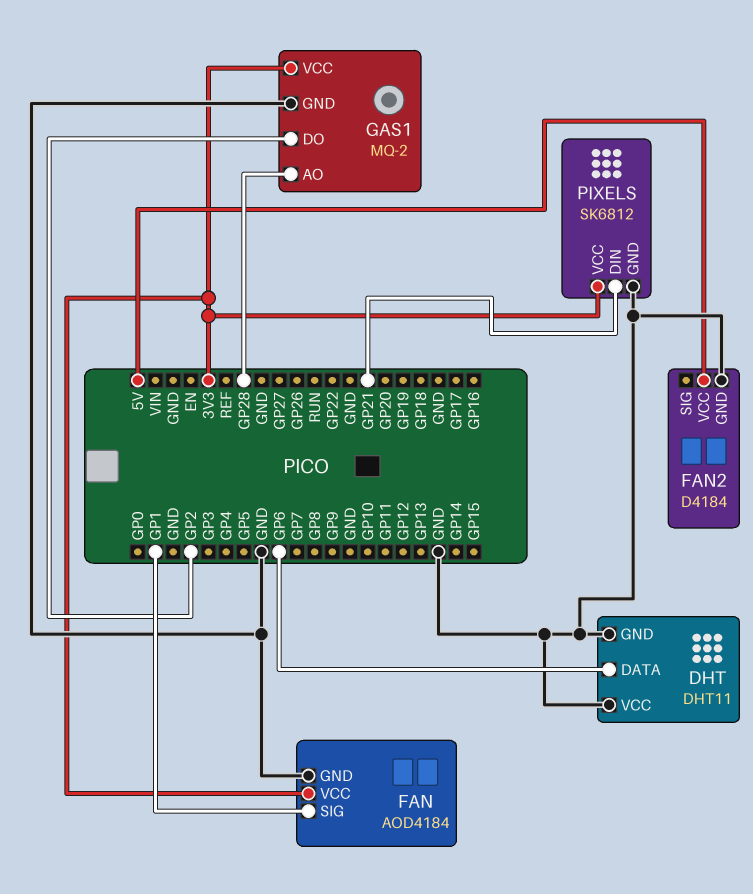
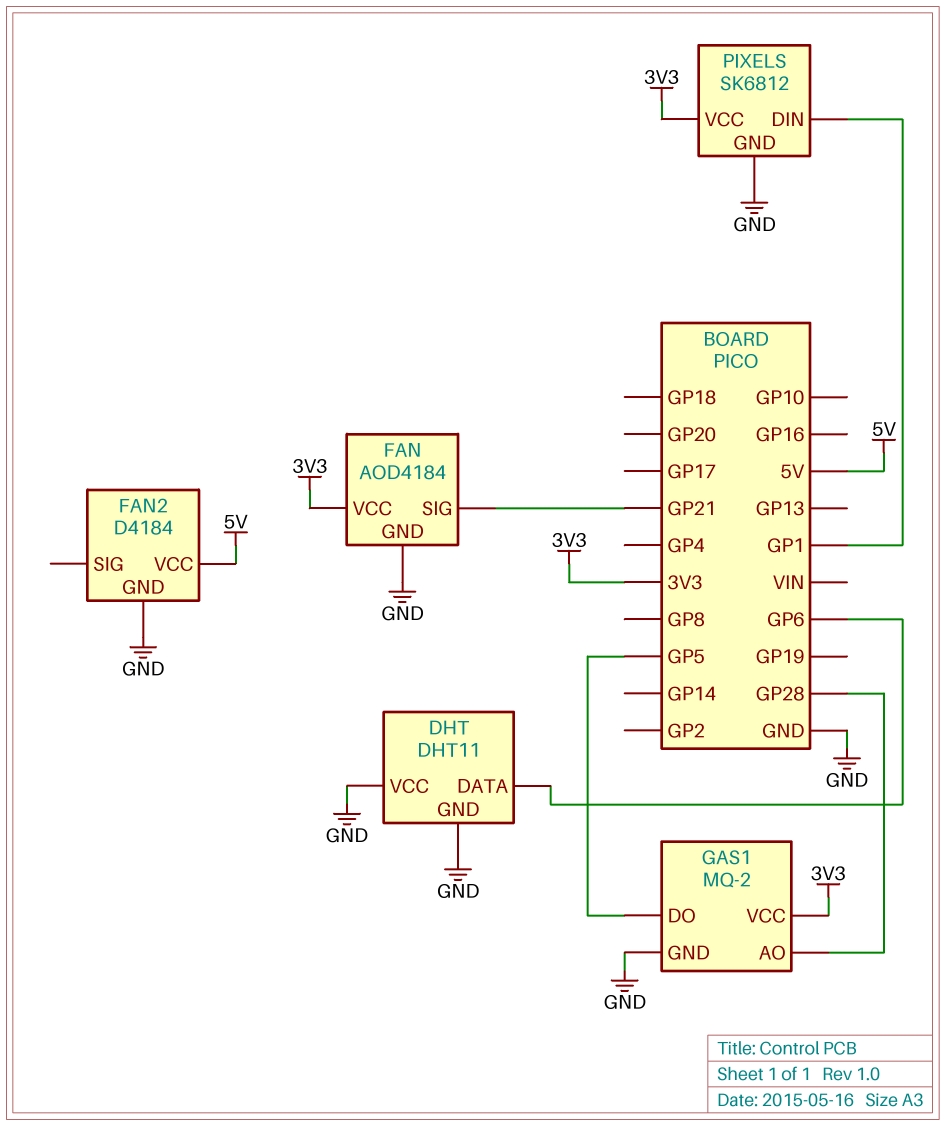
FAN pin SIG: GP1 -> GP21
GAS1 pin DO: GP2 -> GP5
PIXELS pin DIN: GP21 -> GP1

